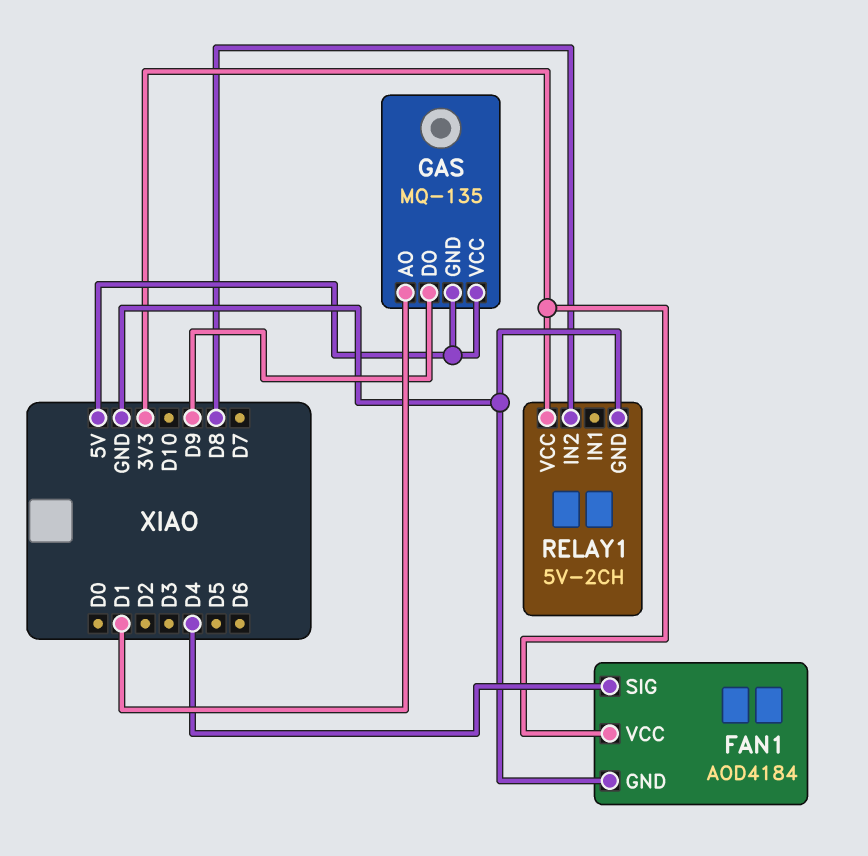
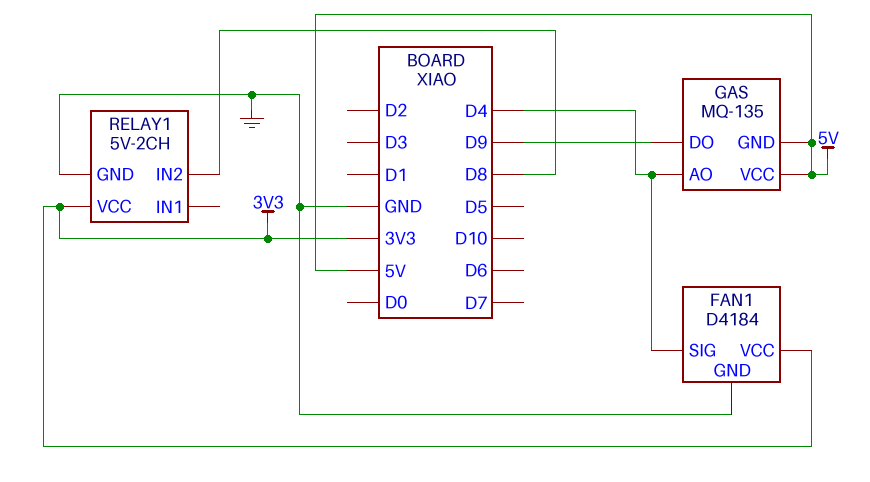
FAN1: AOD4184 -> D4184
GAS pin AO: D1 -> D4

